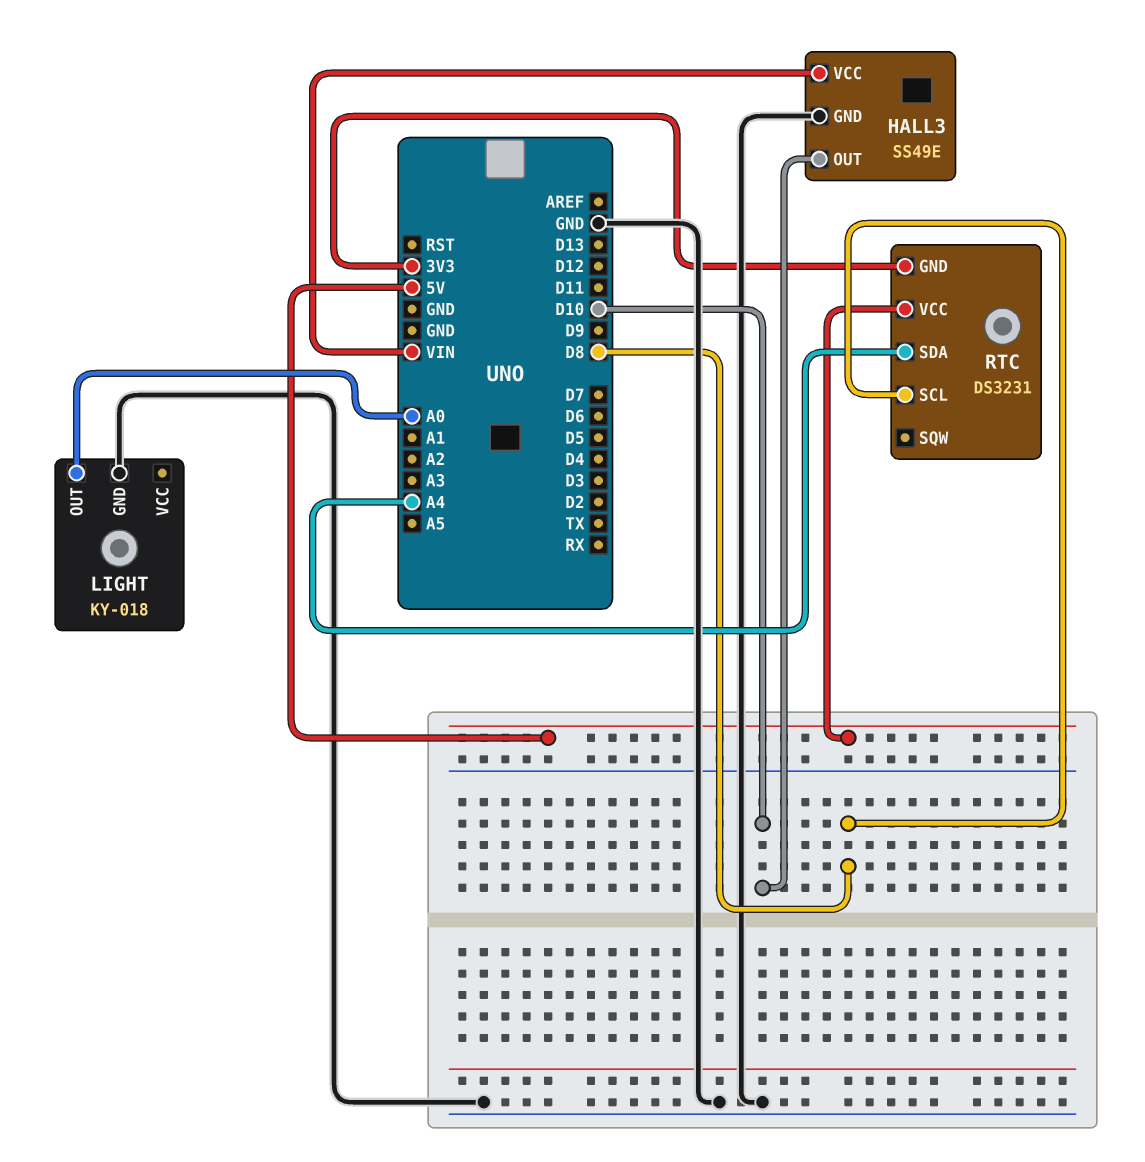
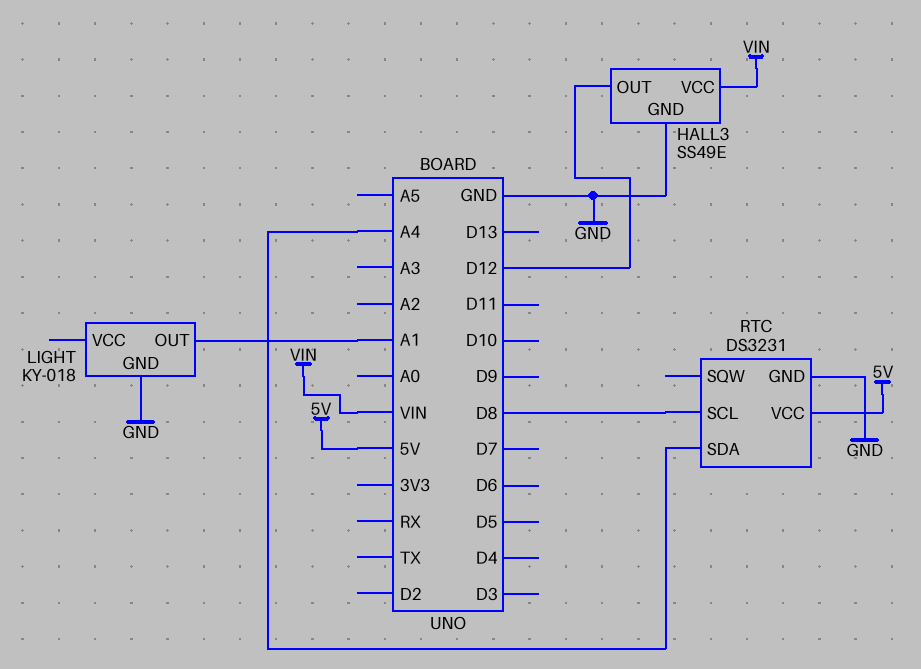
HALL3 pin OUT: D10 -> D12
LIGHT pin OUT: A0 -> A1
RTC pin GND: 3V3 -> GND

